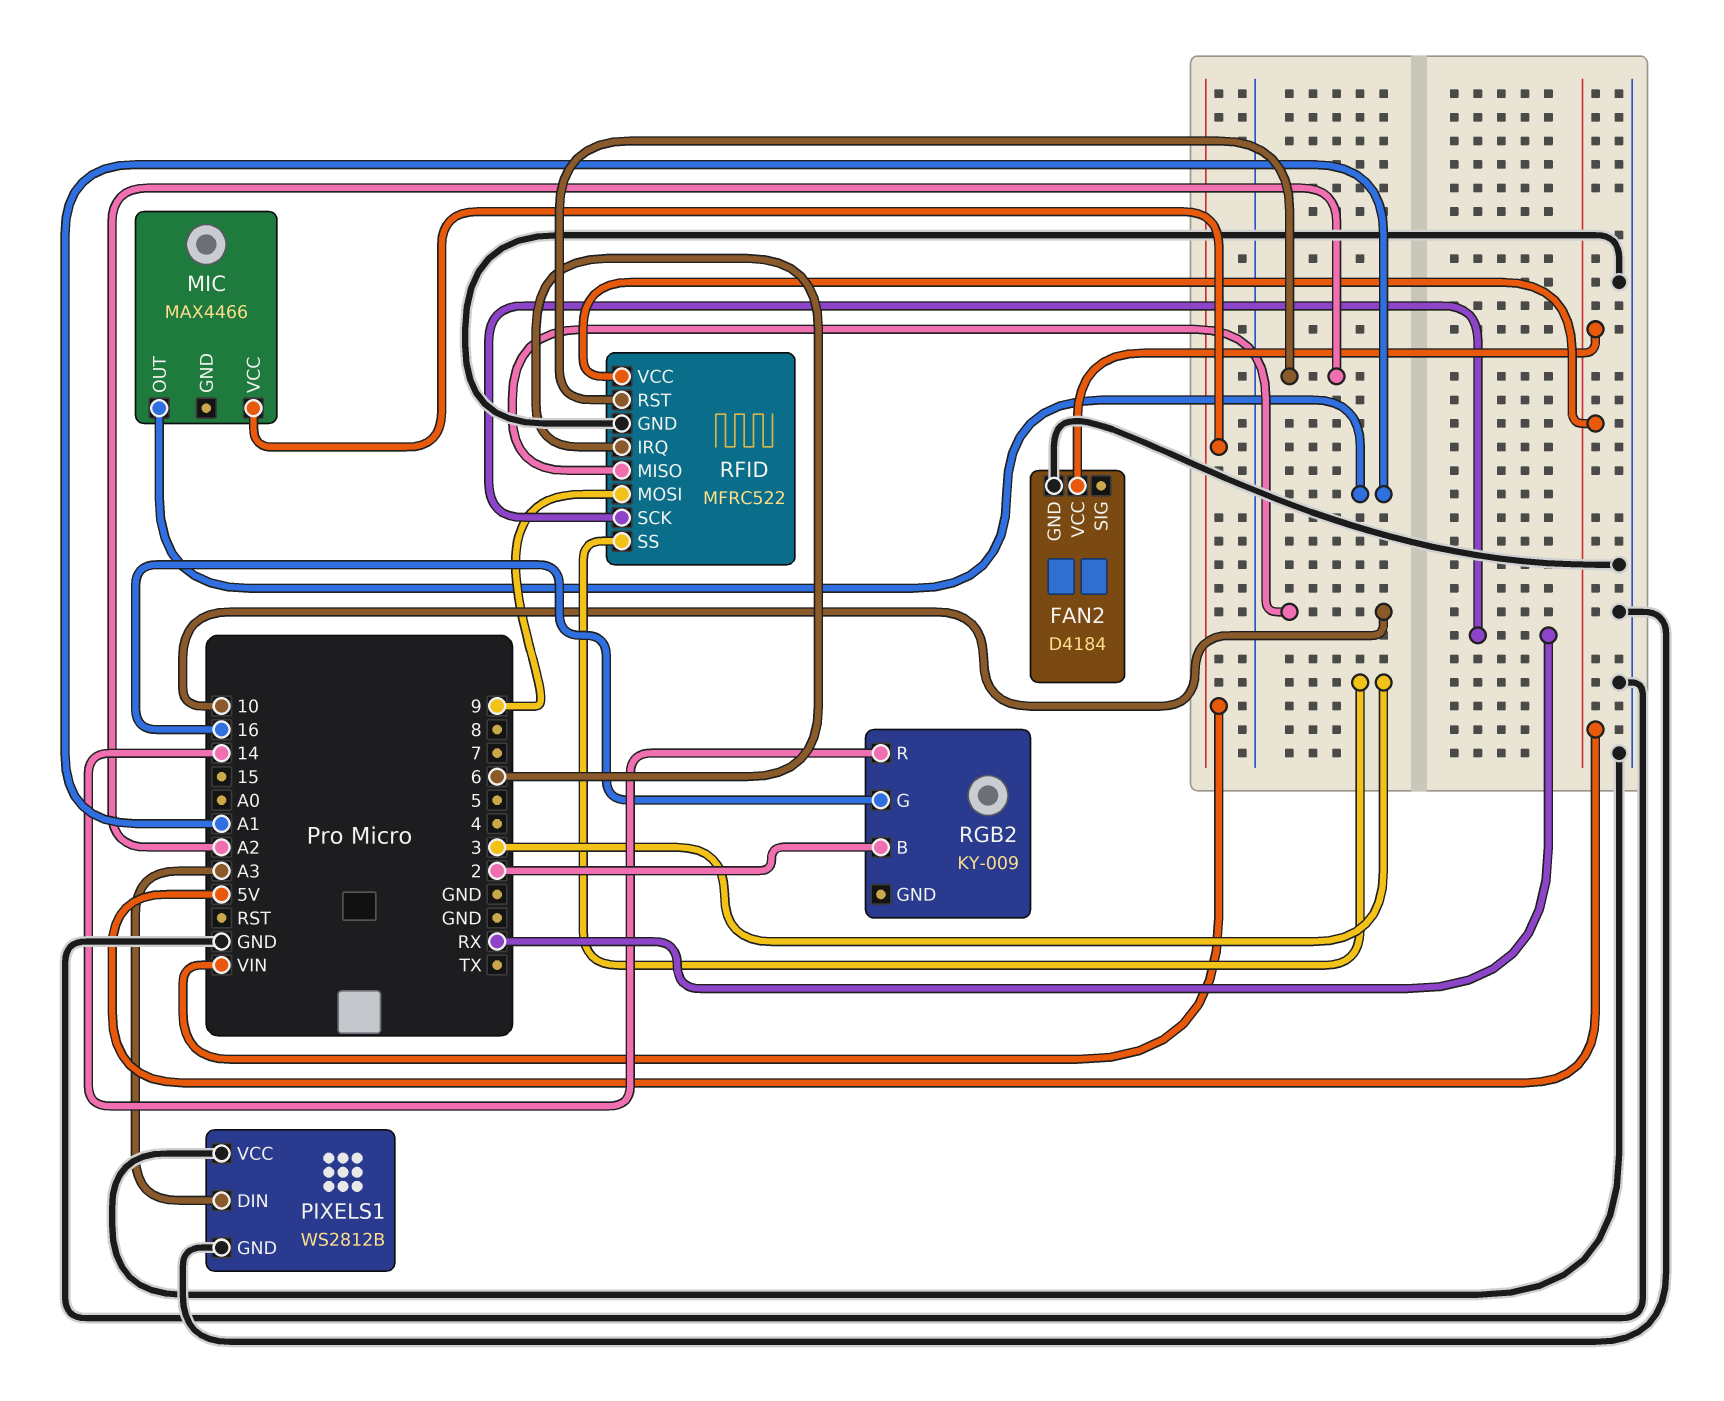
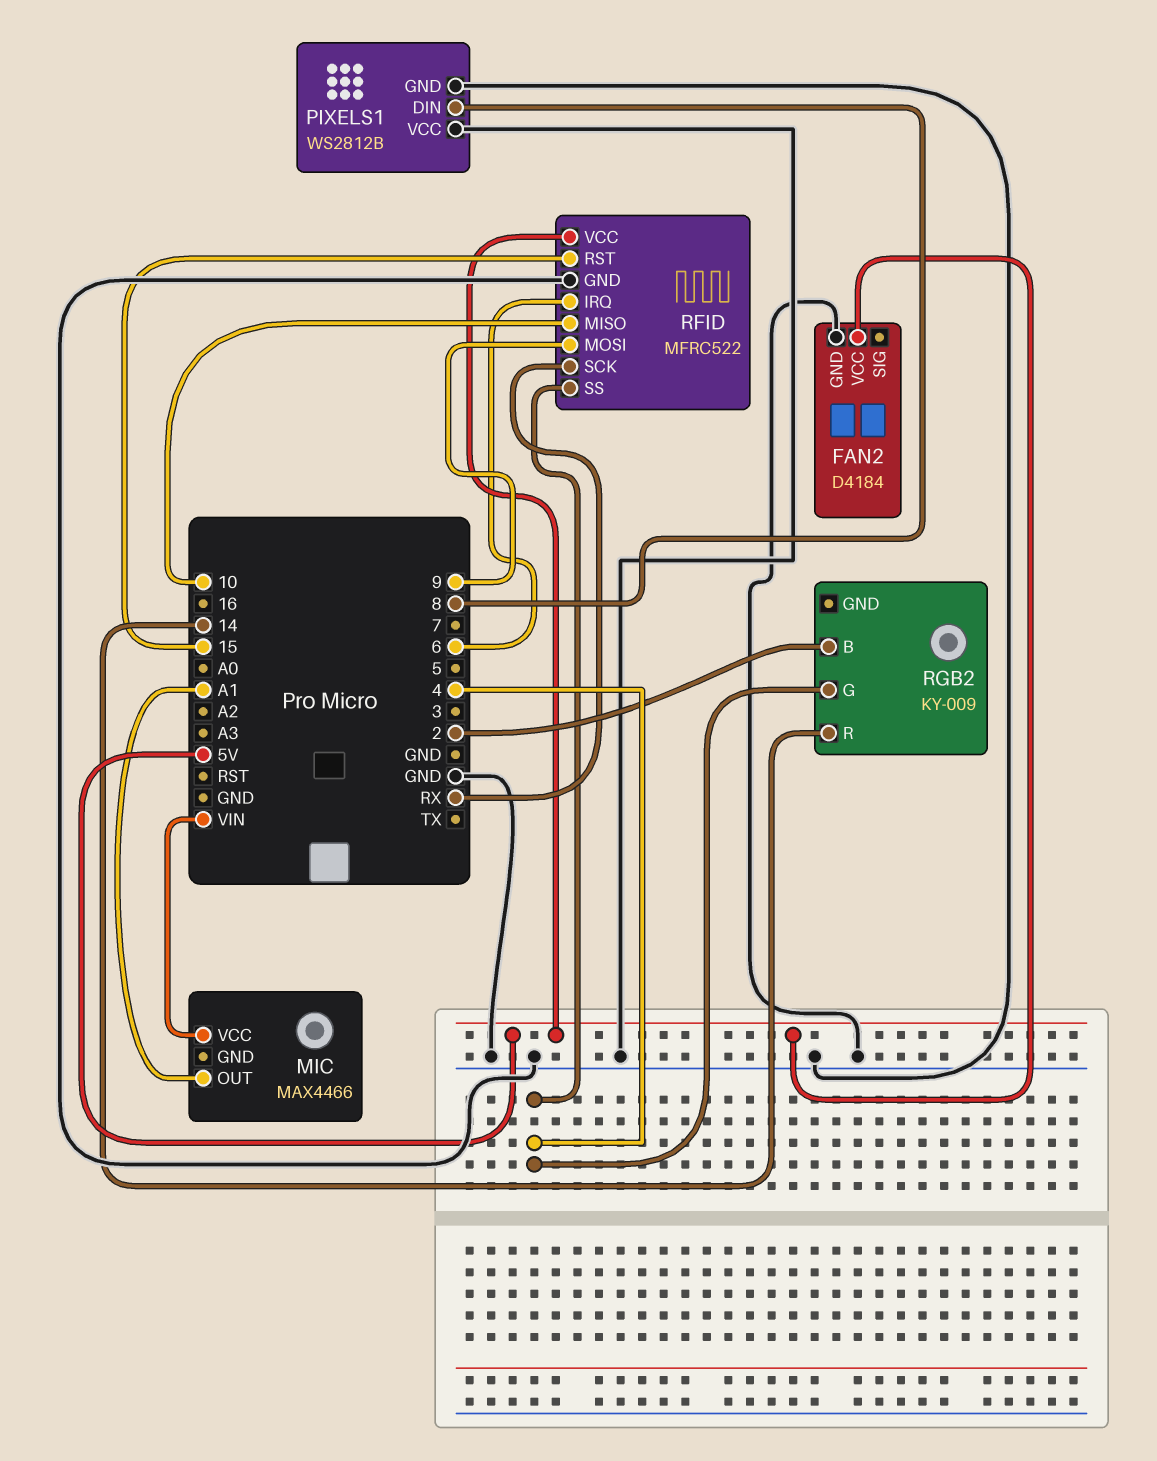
PIXELS1 pin DIN: A3 -> 8
RFID pin RST: A2 -> 15
RFID pin SS: 3 -> 4
RGB2 pin G: 16 -> 4

